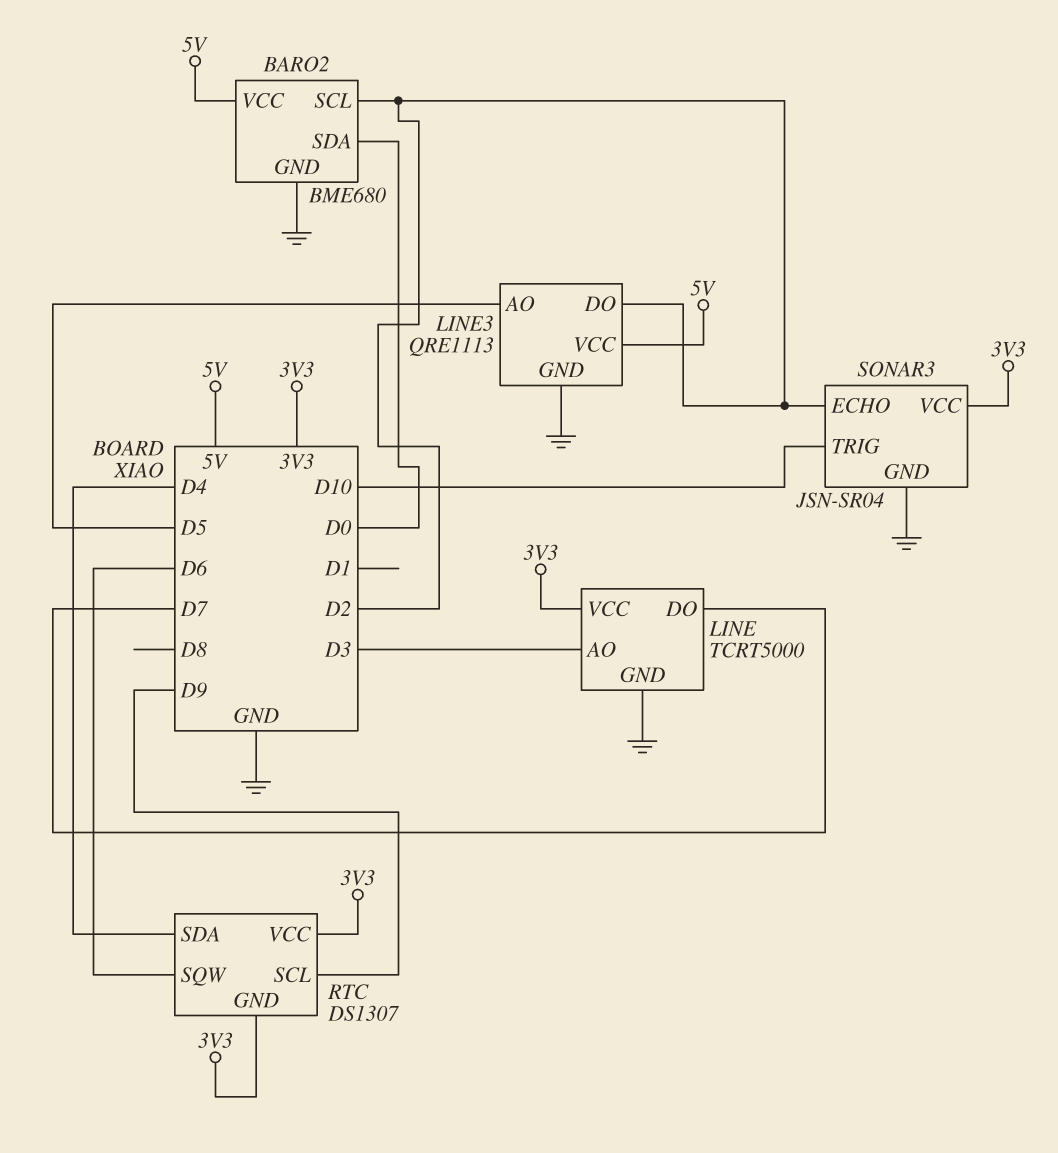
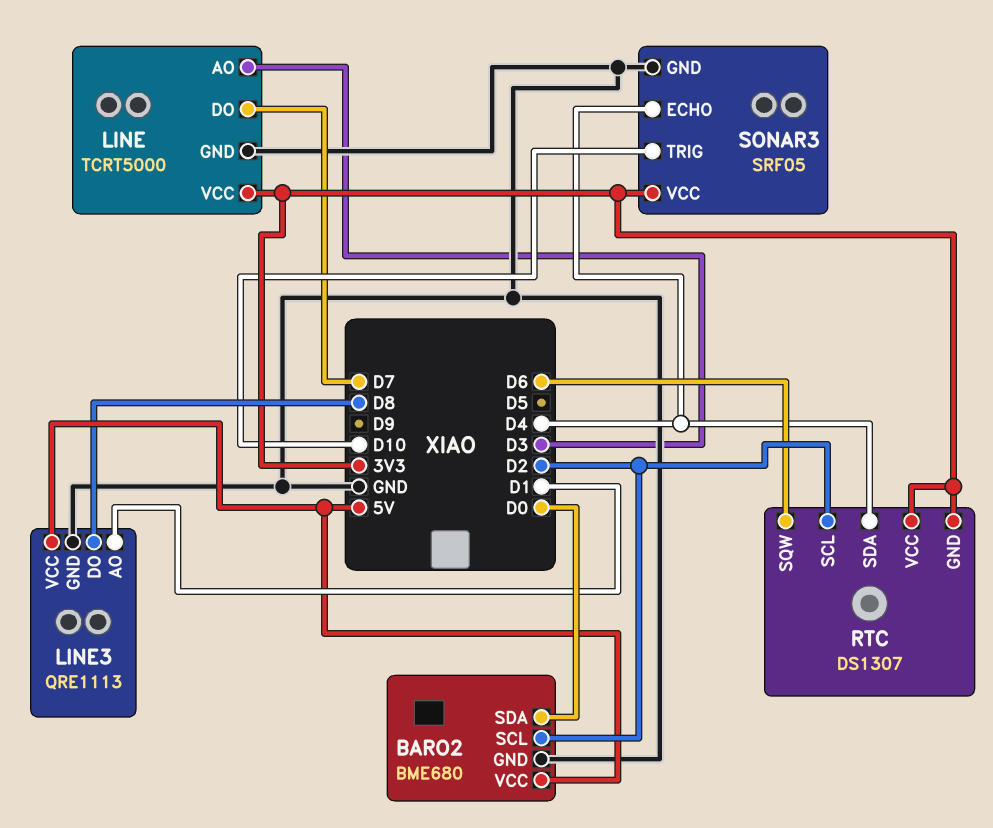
LINE3 pin AO: D5 -> D1
LINE3 pin DO: D2 -> D8
RTC pin SCL: D9 -> D2
SONAR3: JSN-SR04 -> SRF05
SONAR3 pin ECHO: D2 -> D4

